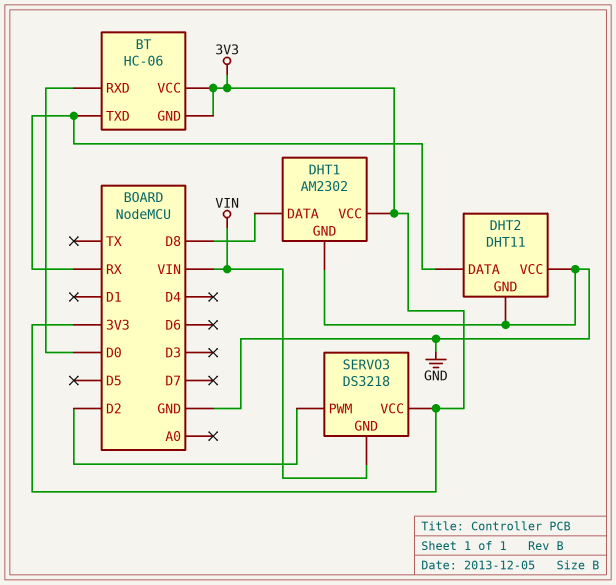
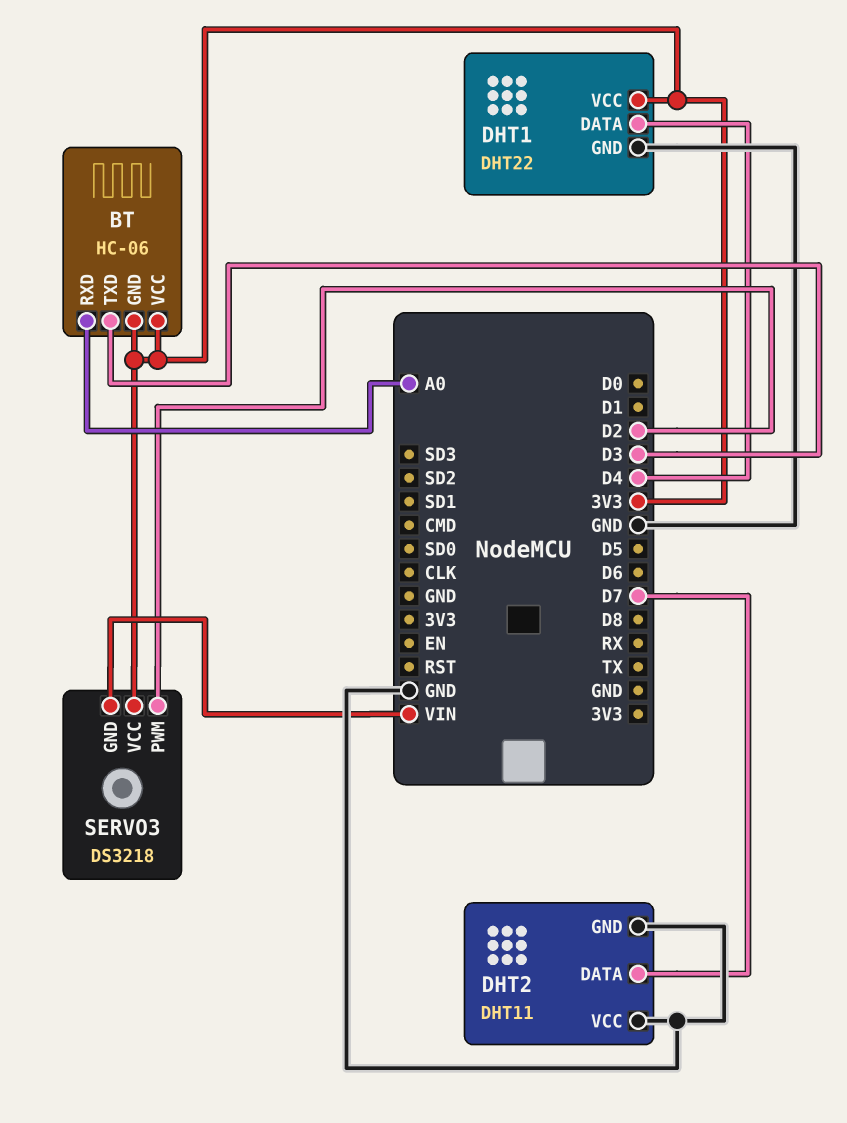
BT pin RXD: D0 -> A0
BT pin TXD: RX -> D3
DHT1: AM2302 -> DHT22
DHT1 pin DATA: D8 -> D4
DHT2 pin DATA: RX -> D7

